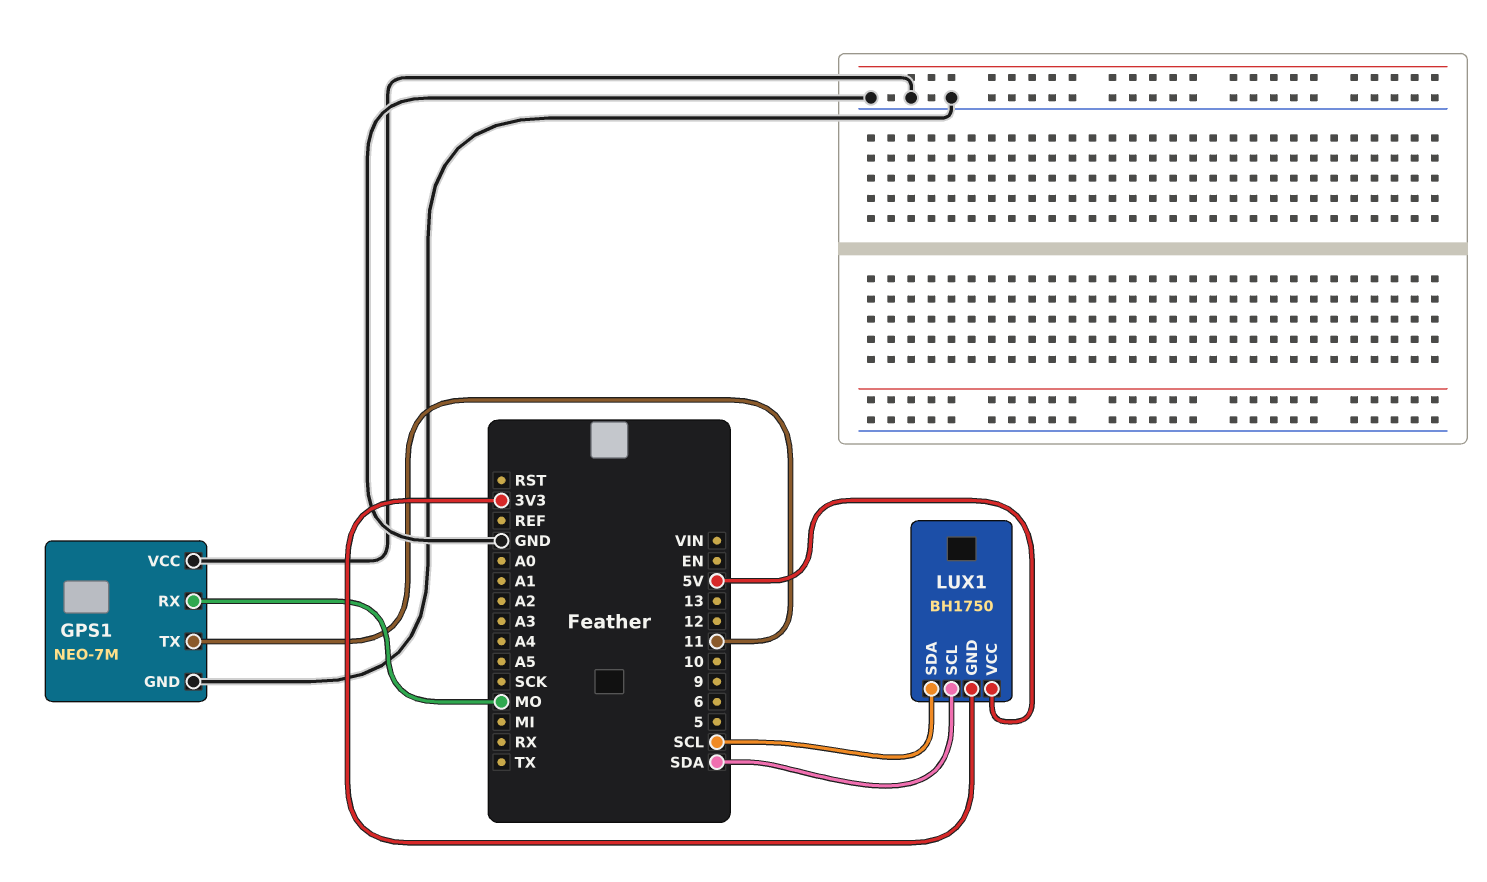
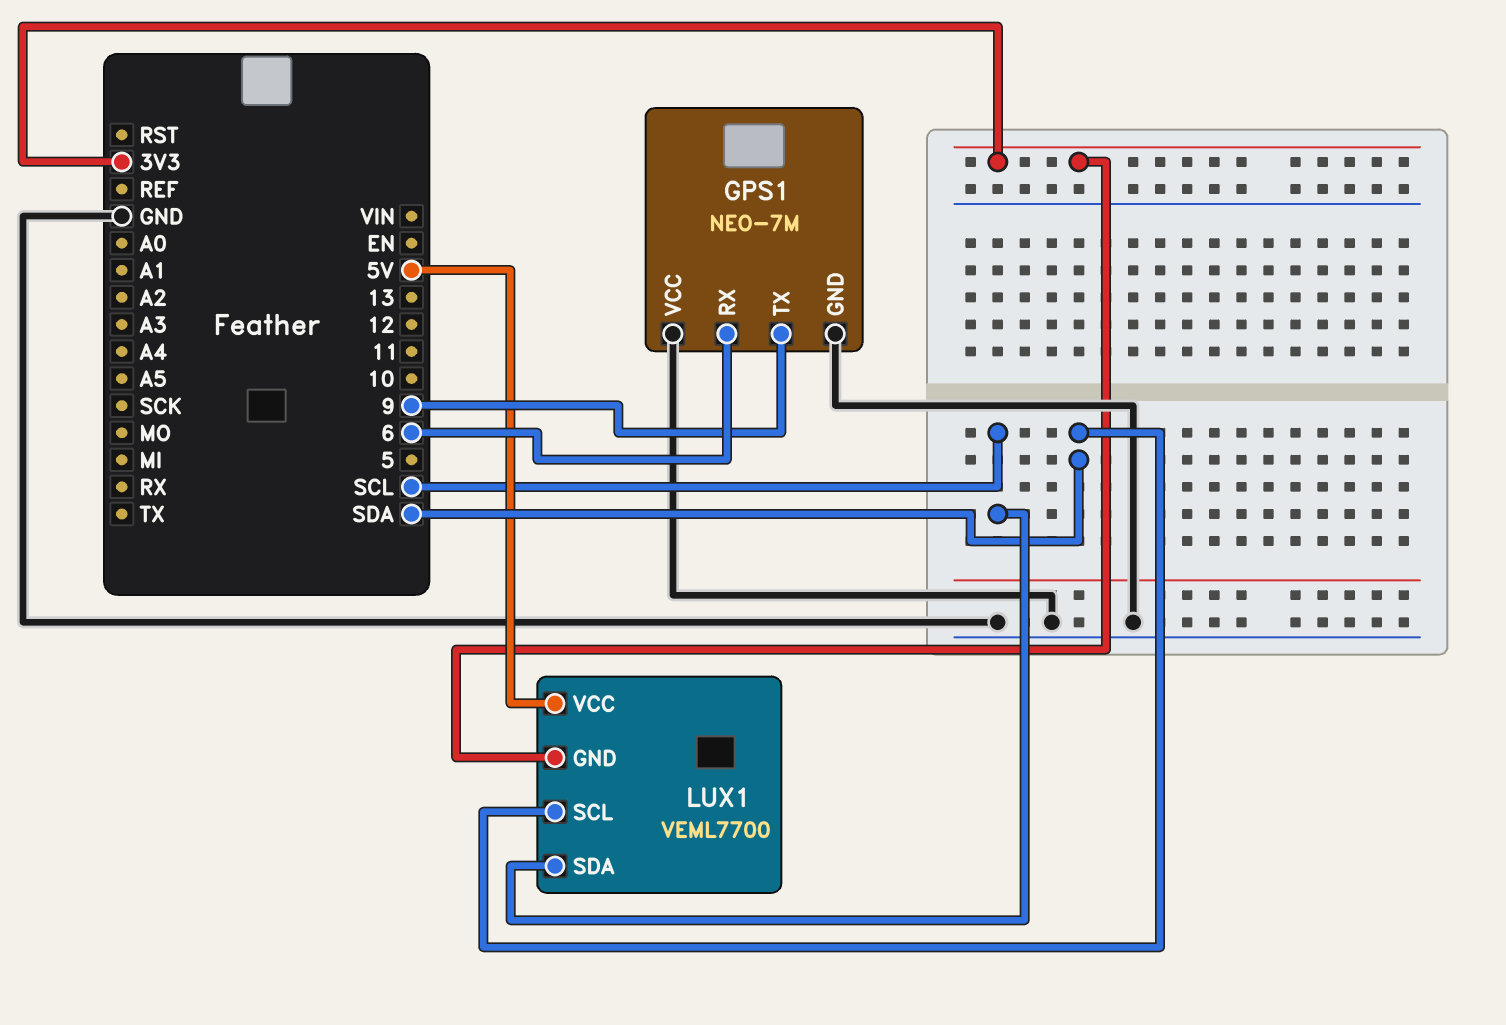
GPS1 pin RX: MO -> 6
GPS1 pin TX: 11 -> 9
LUX1: BH1750 -> VEML7700

